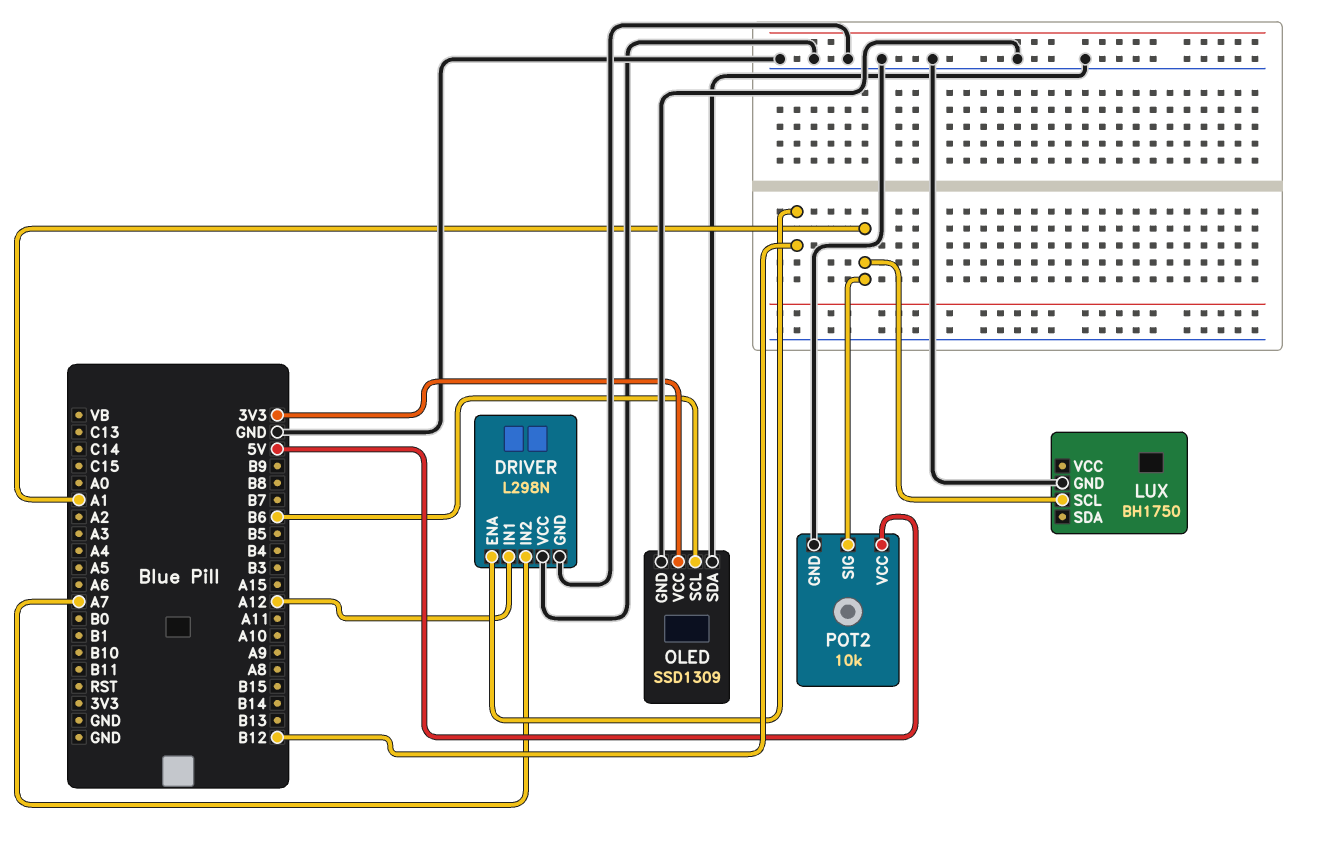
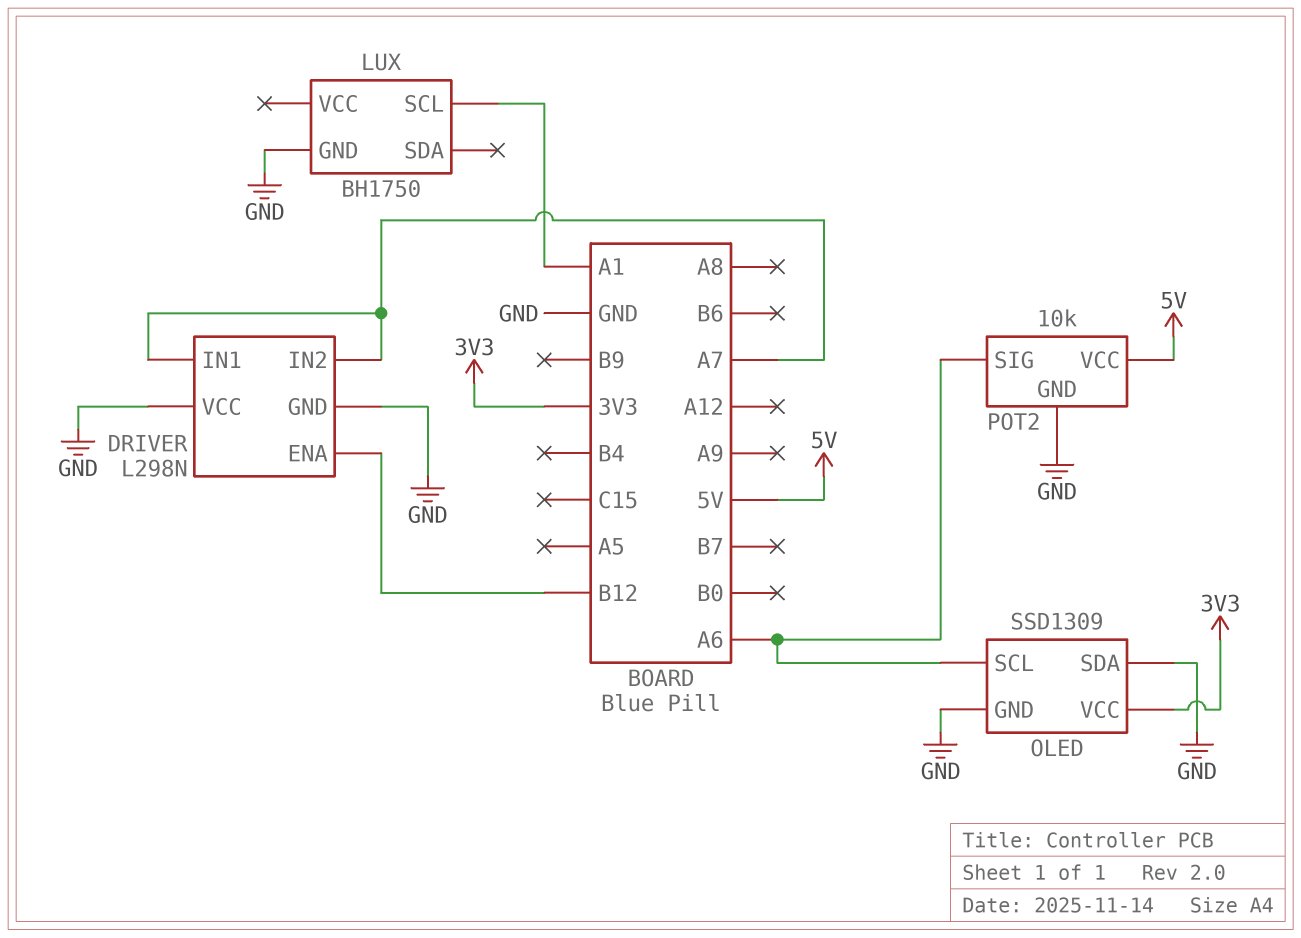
DRIVER pin IN1: A12 -> A7
OLED pin SCL: B6 -> A6
POT2 pin SIG: A1 -> A6

